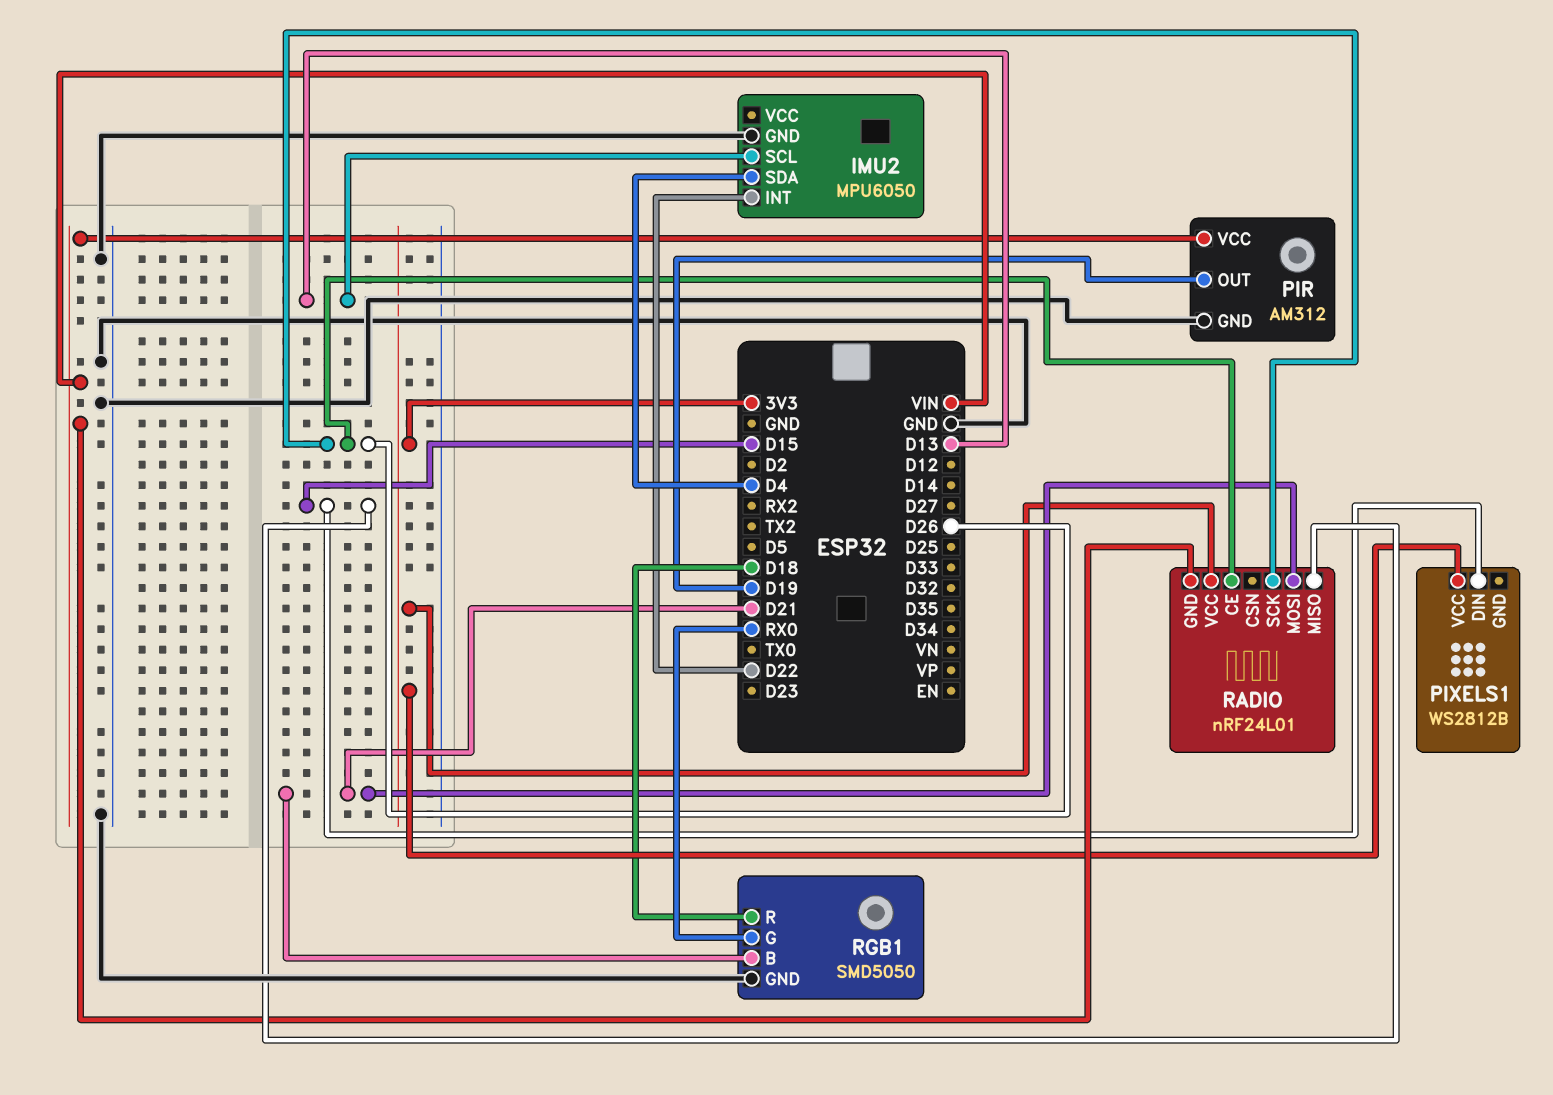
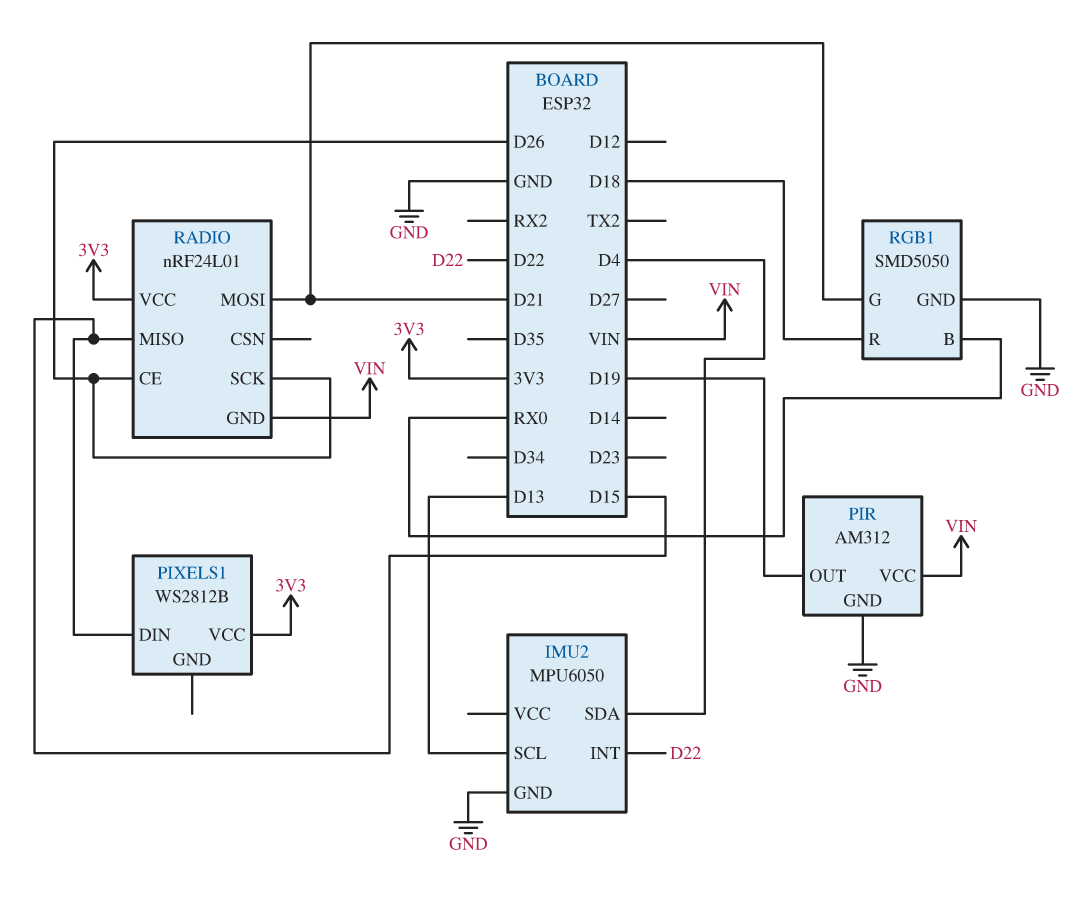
RGB1 pin B: D21 -> RX0
RGB1 pin G: RX0 -> D21

